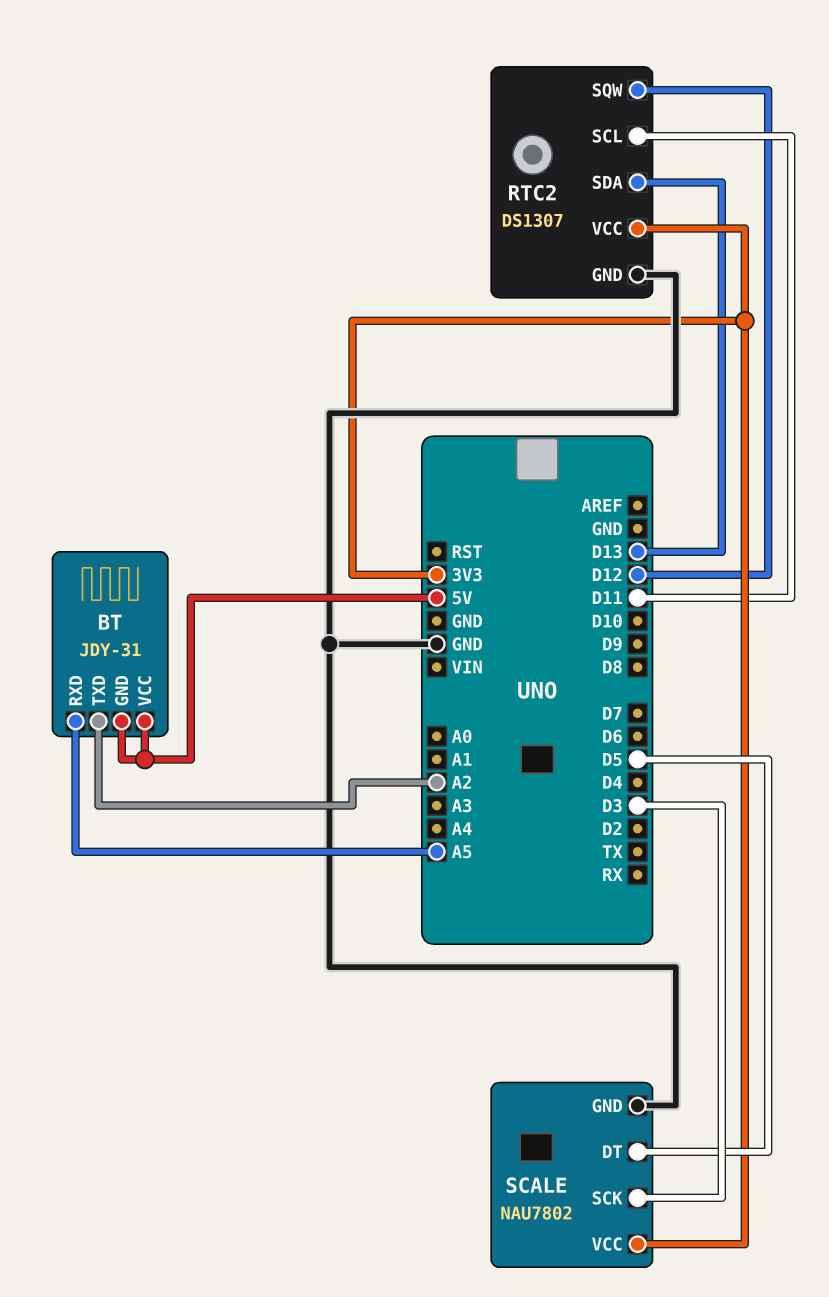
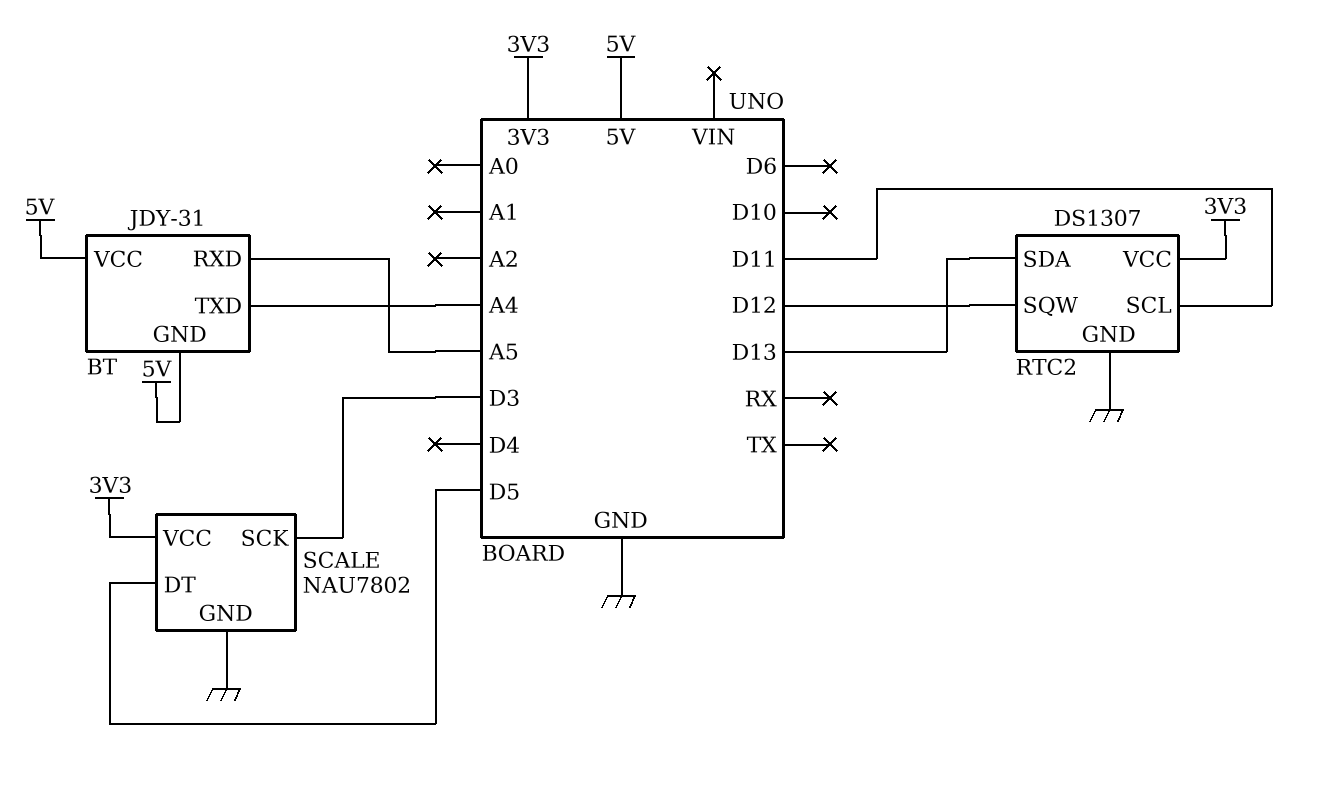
BT pin TXD: A2 -> A4

